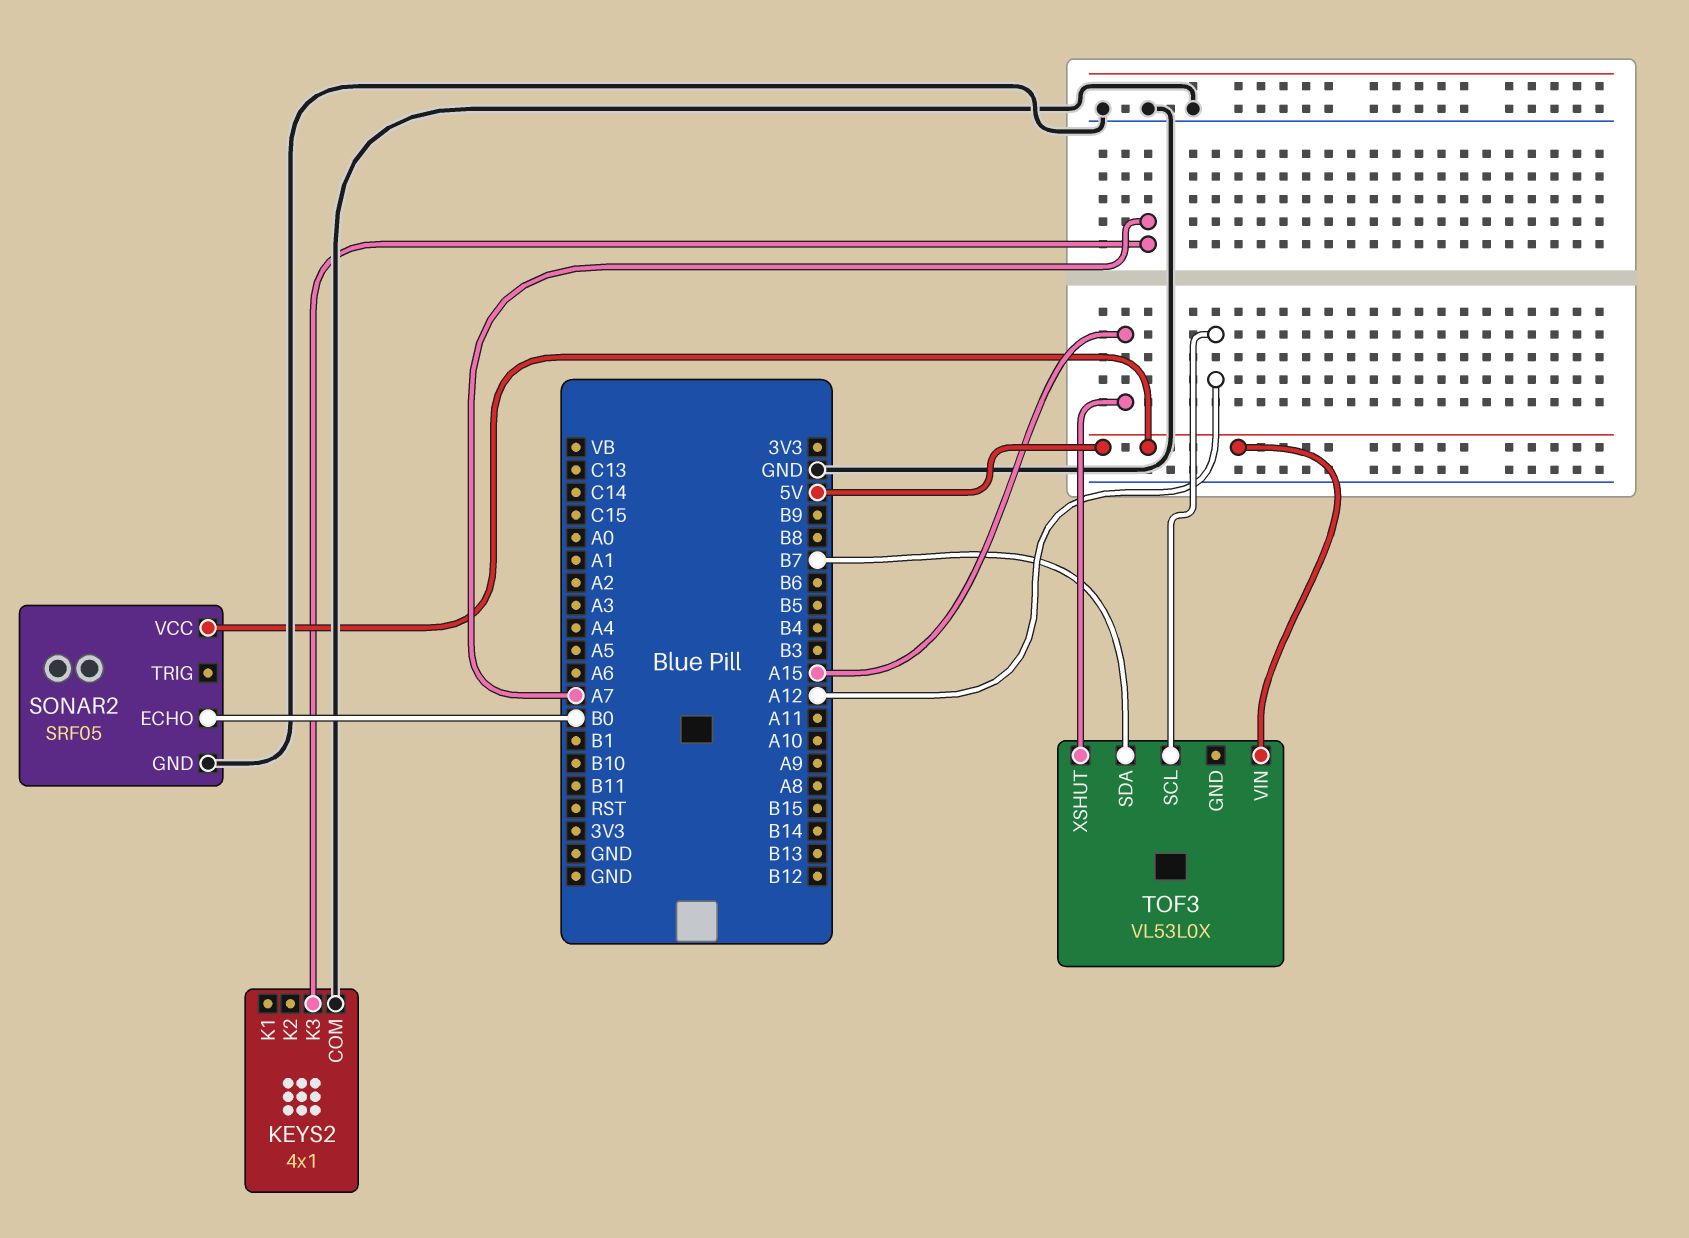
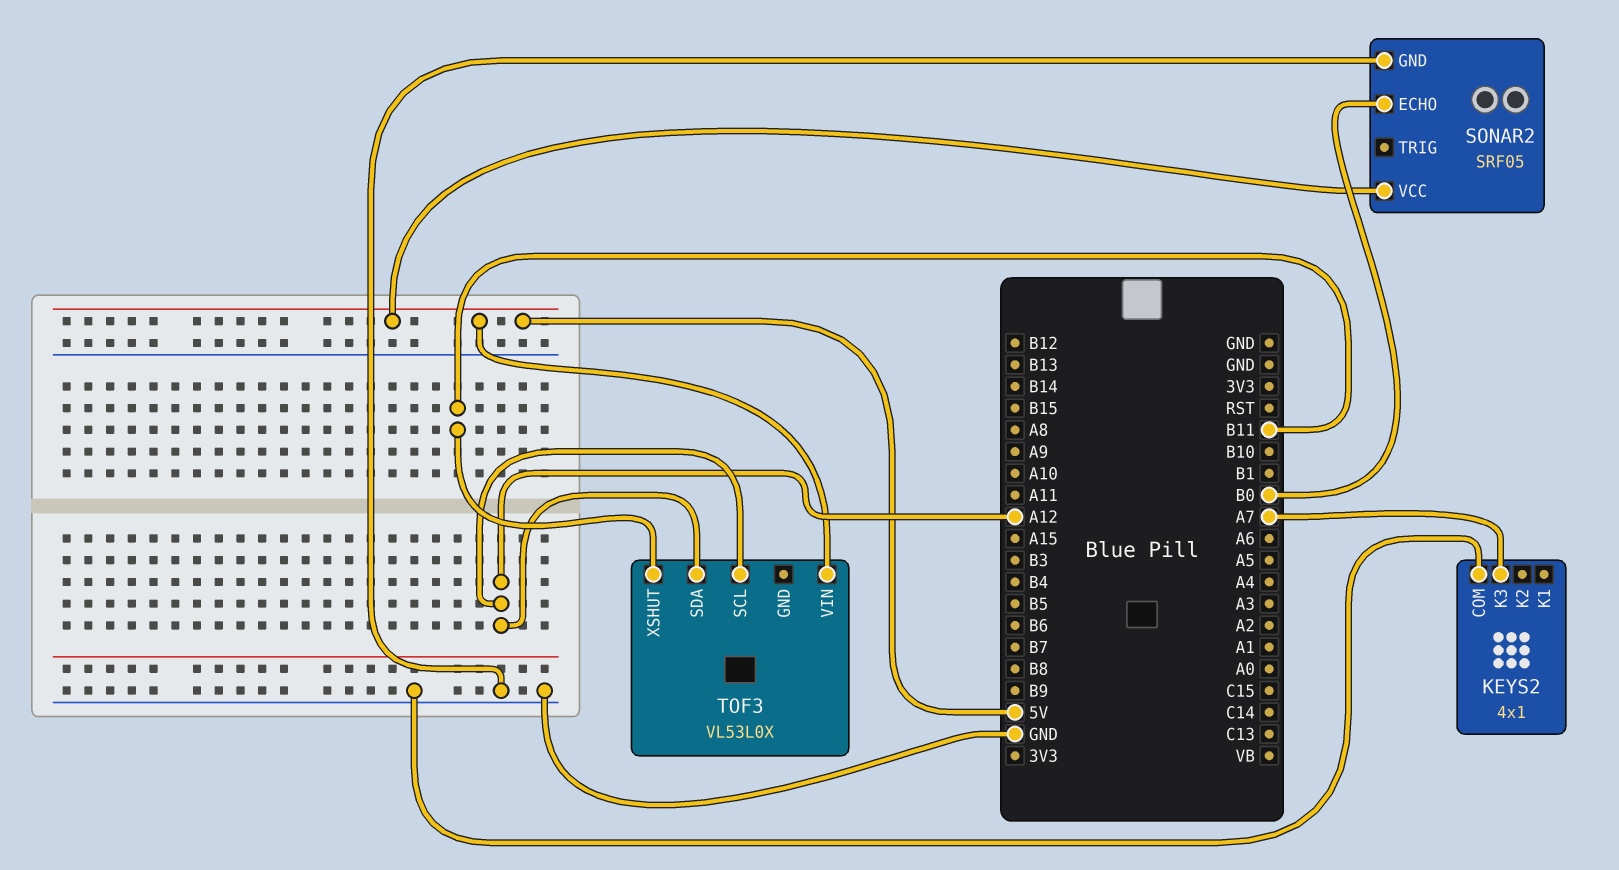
TOF3 pin SDA: B7 -> A12
TOF3 pin XSHUT: A15 -> B11

